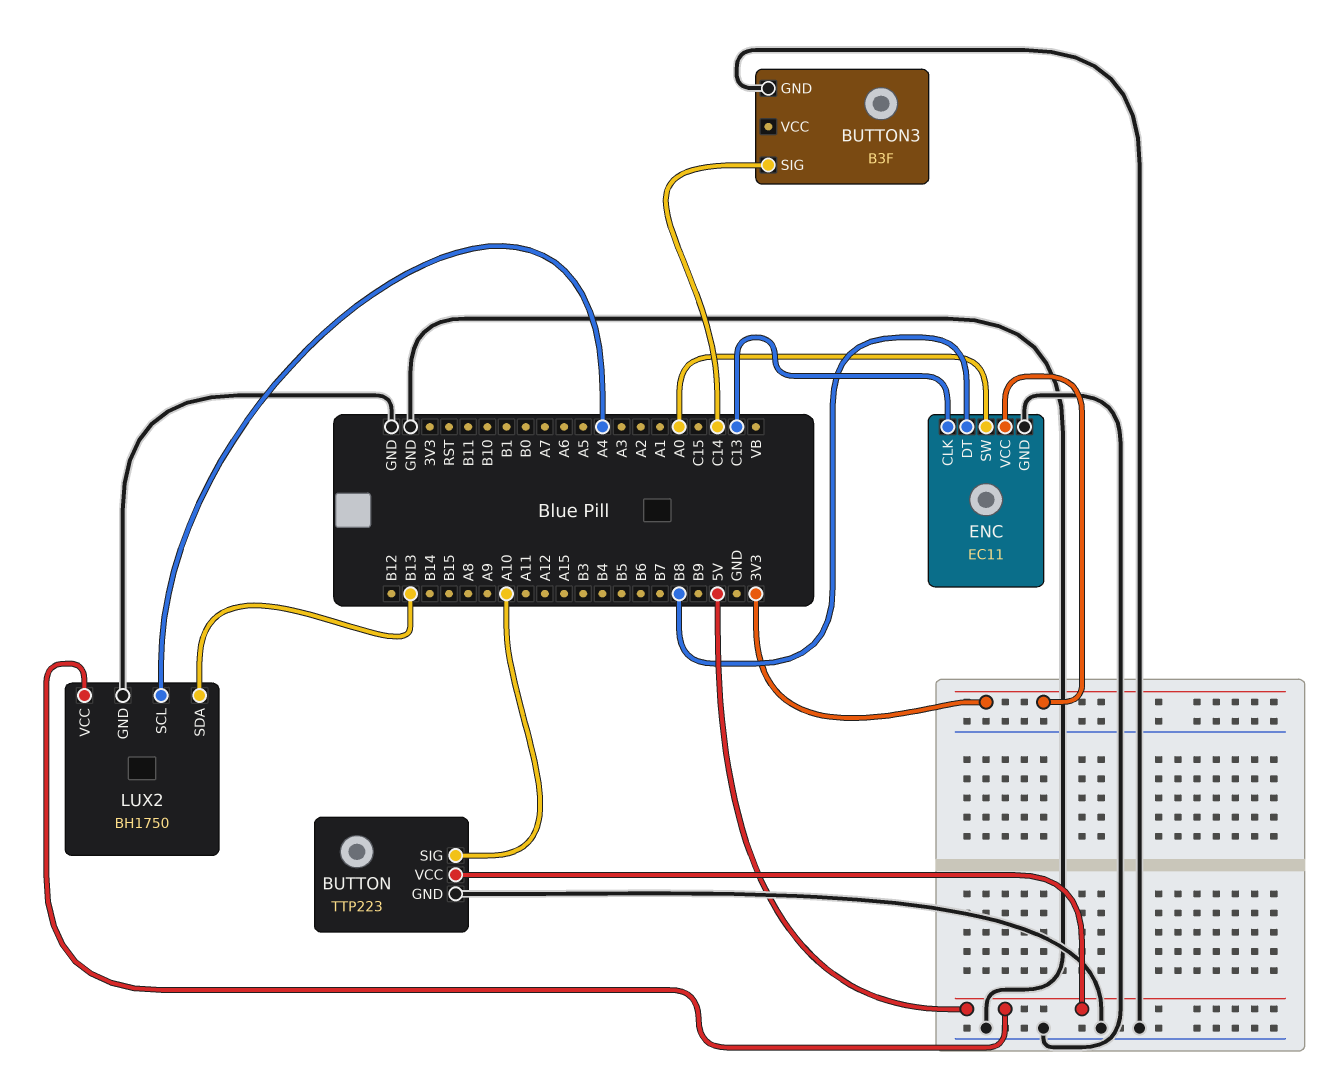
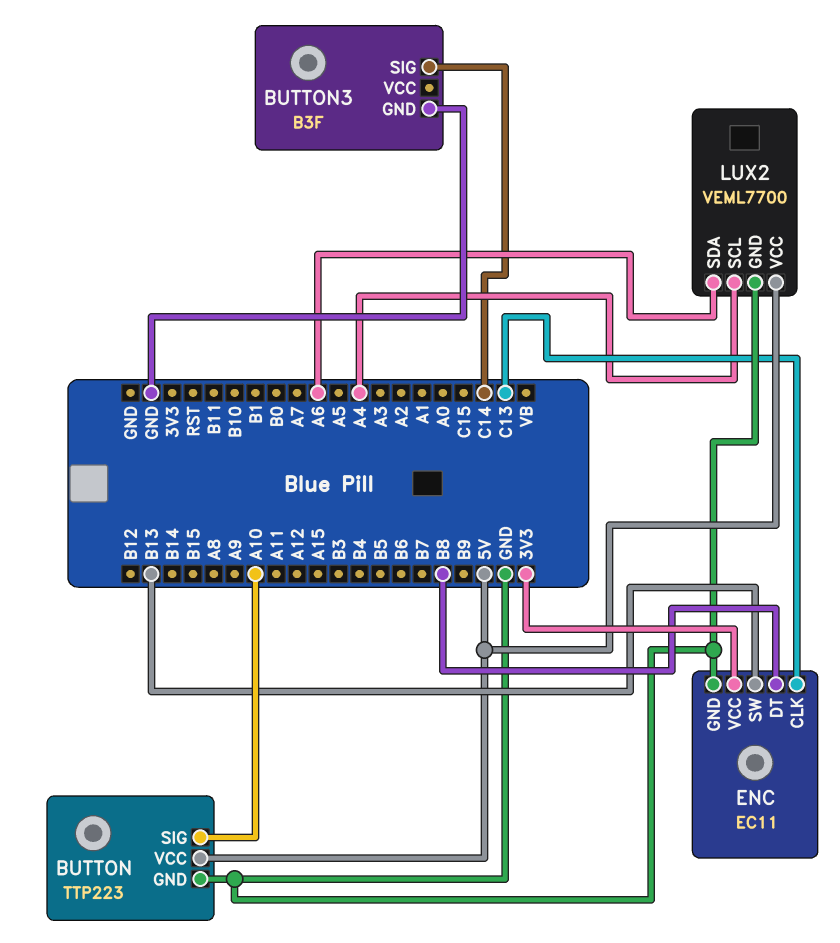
ENC pin SW: A0 -> B13
LUX2: BH1750 -> VEML7700
LUX2 pin SDA: B13 -> A6

